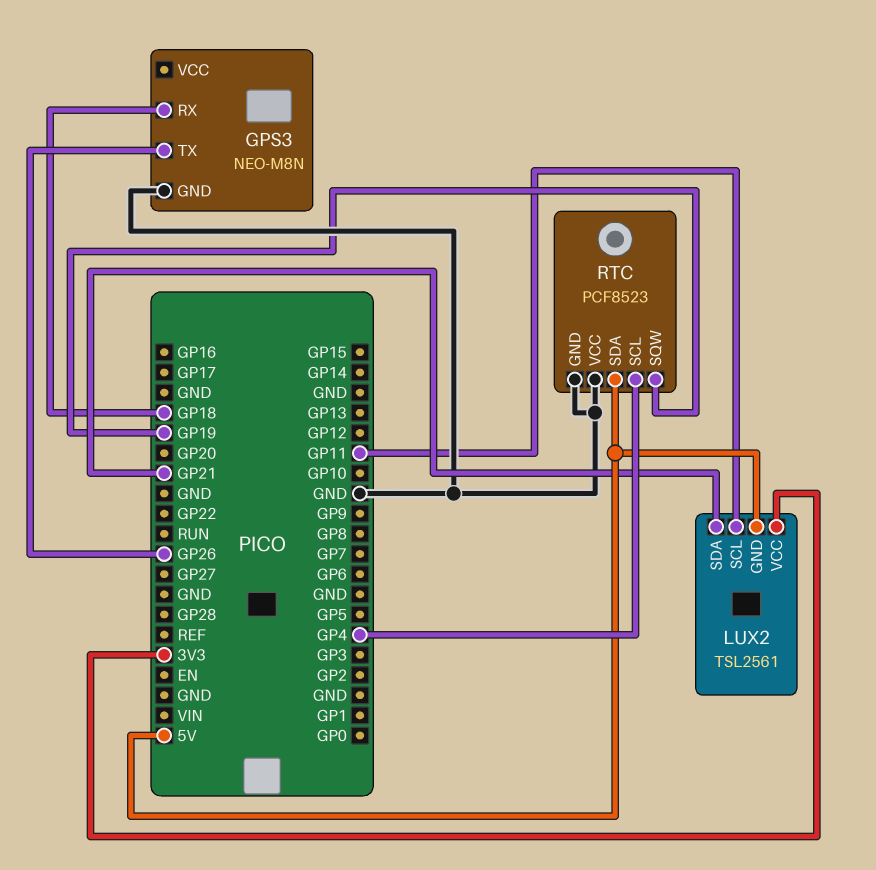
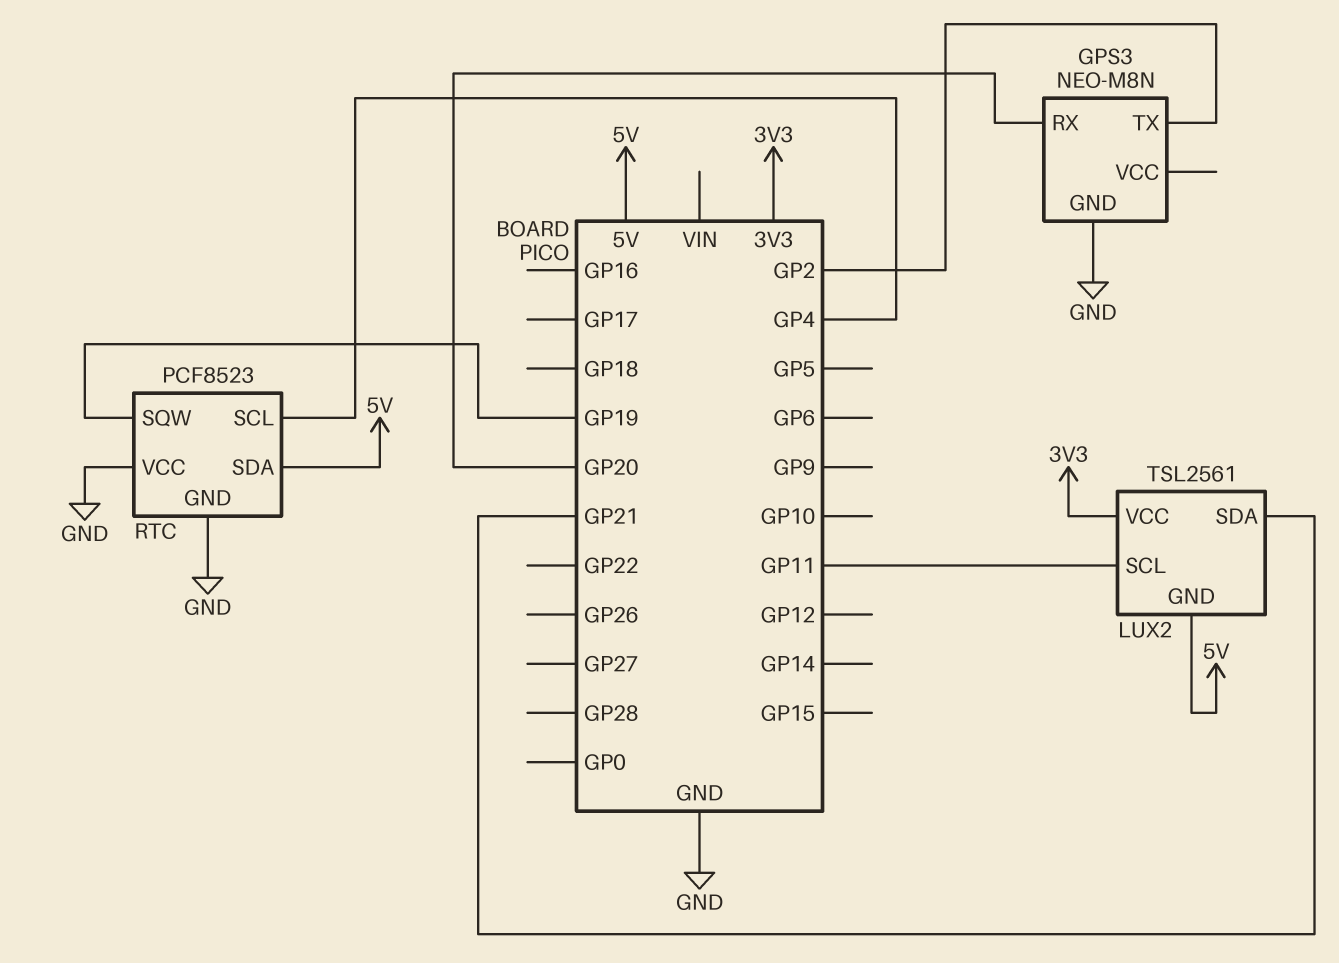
GPS3 pin RX: GP18 -> GP20
GPS3 pin TX: GP26 -> GP2

